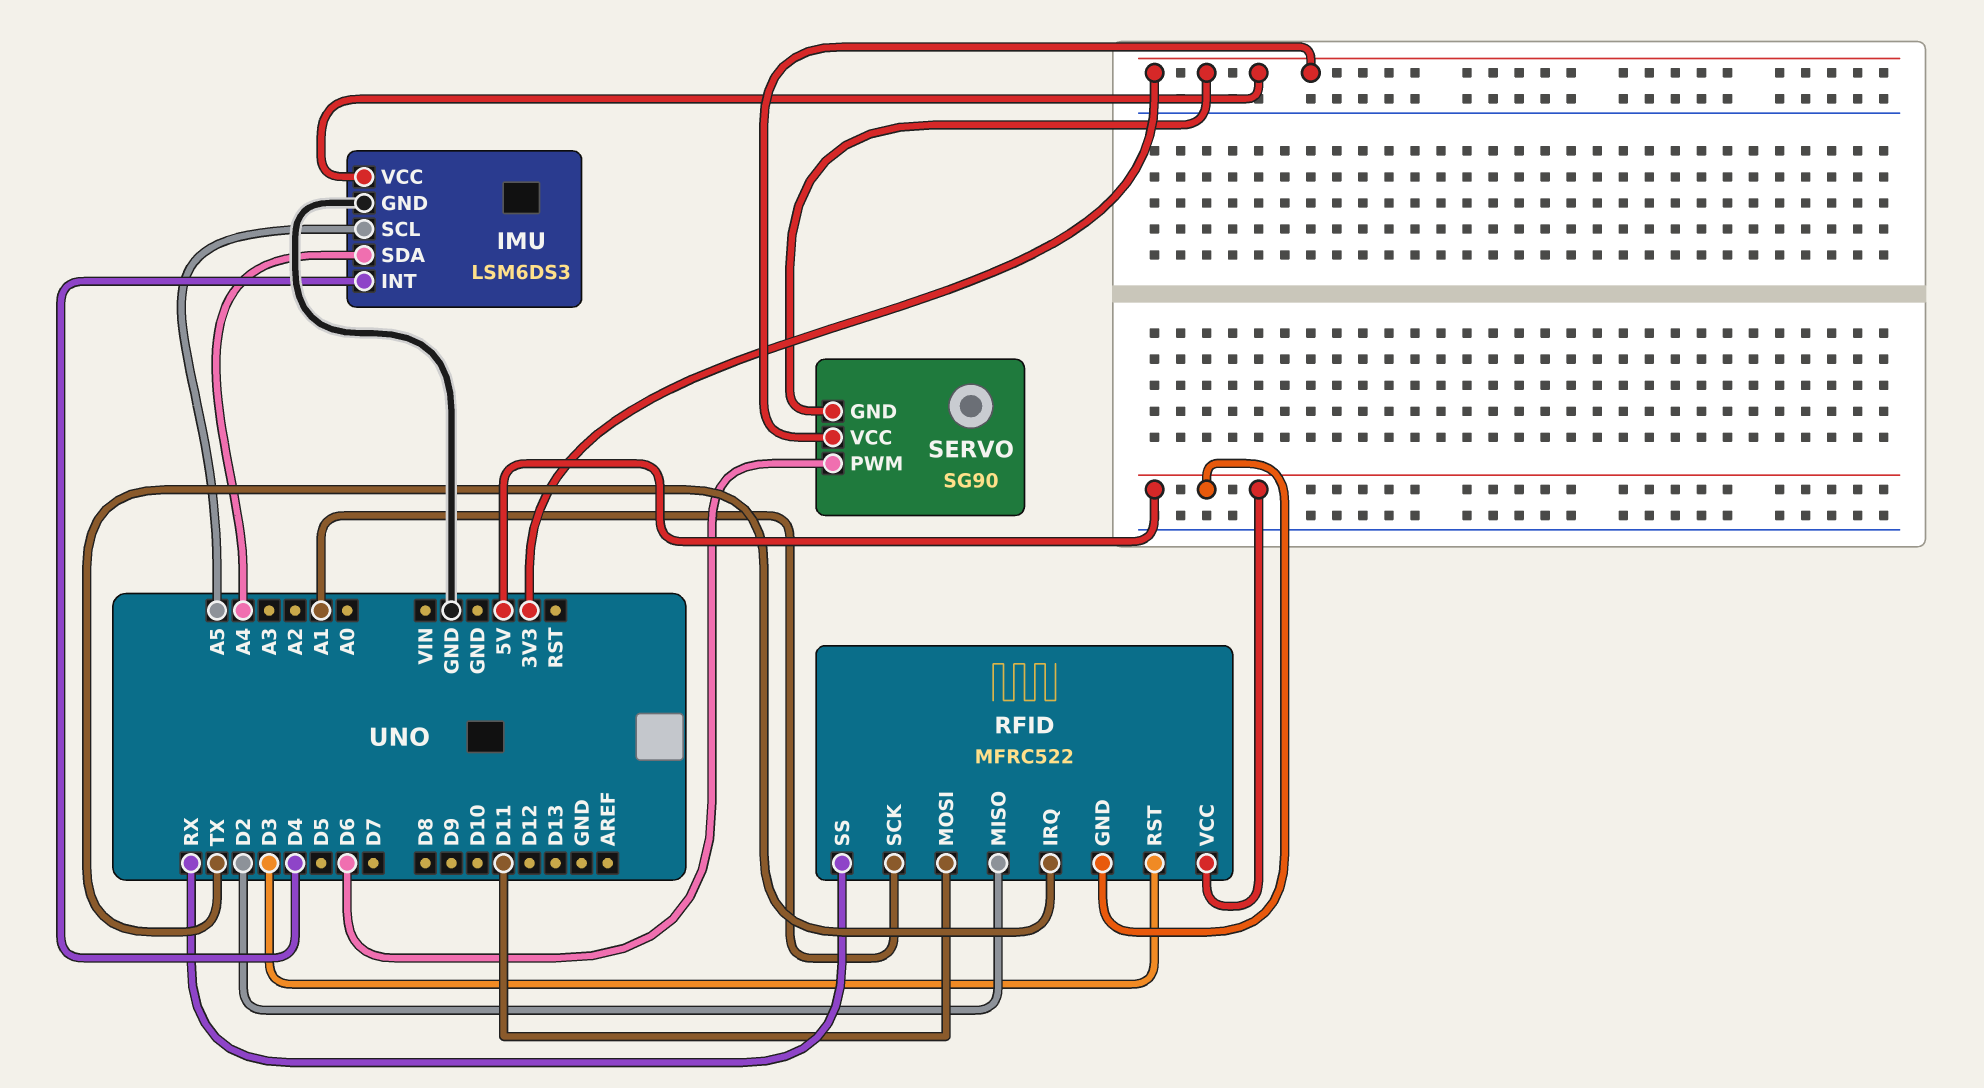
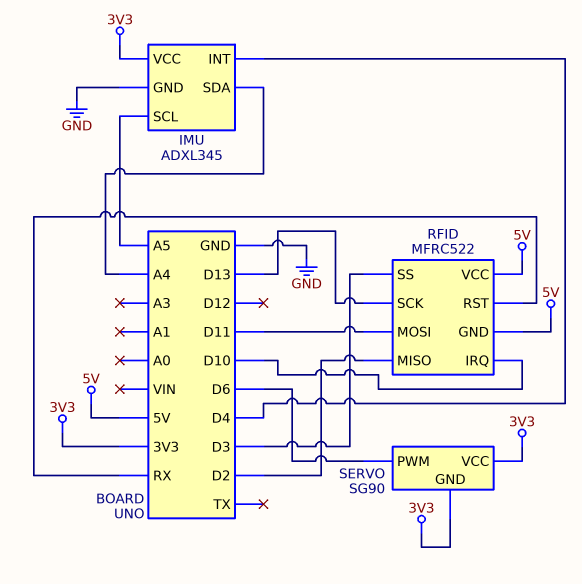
IMU: LSM6DS3 -> ADXL345
RFID pin IRQ: TX -> D10
RFID pin RST: D3 -> RX
RFID pin SCK: A1 -> D13
RFID pin SS: RX -> D3

